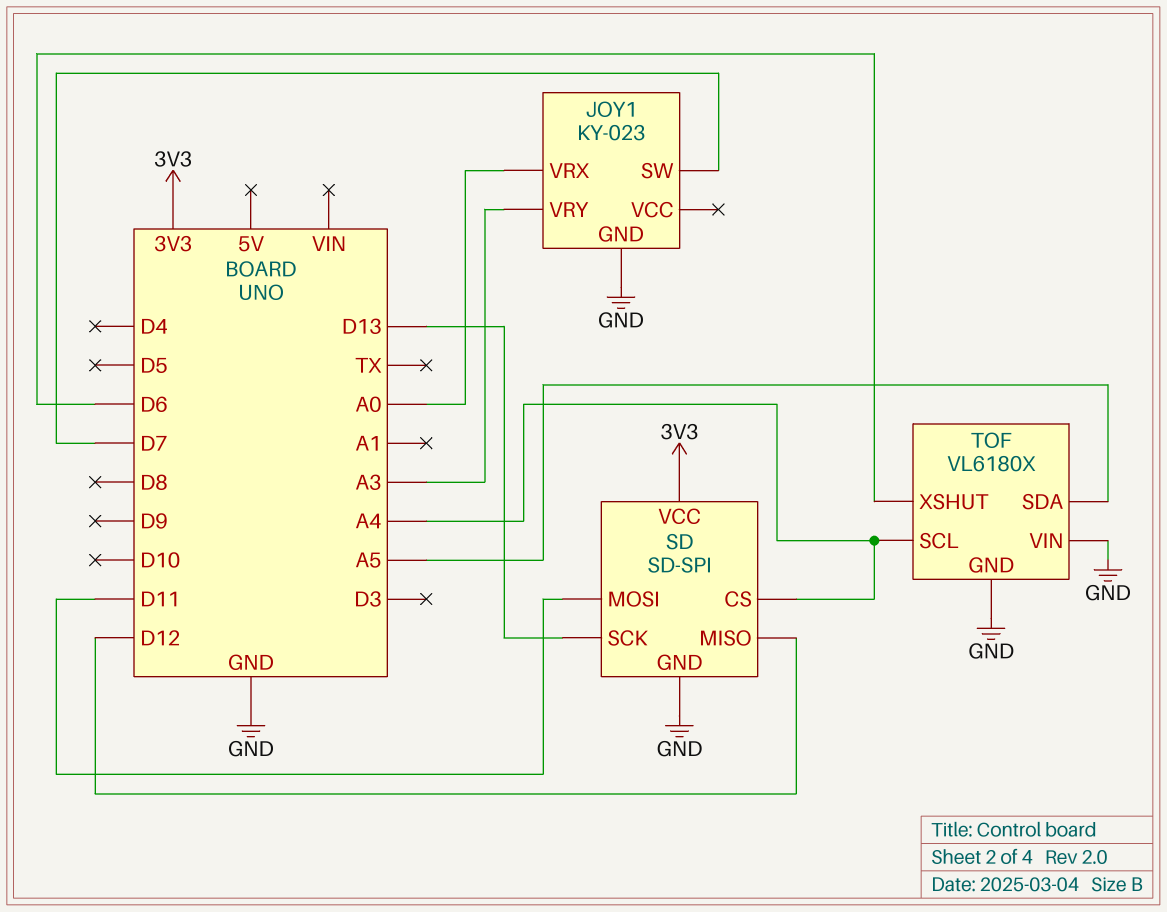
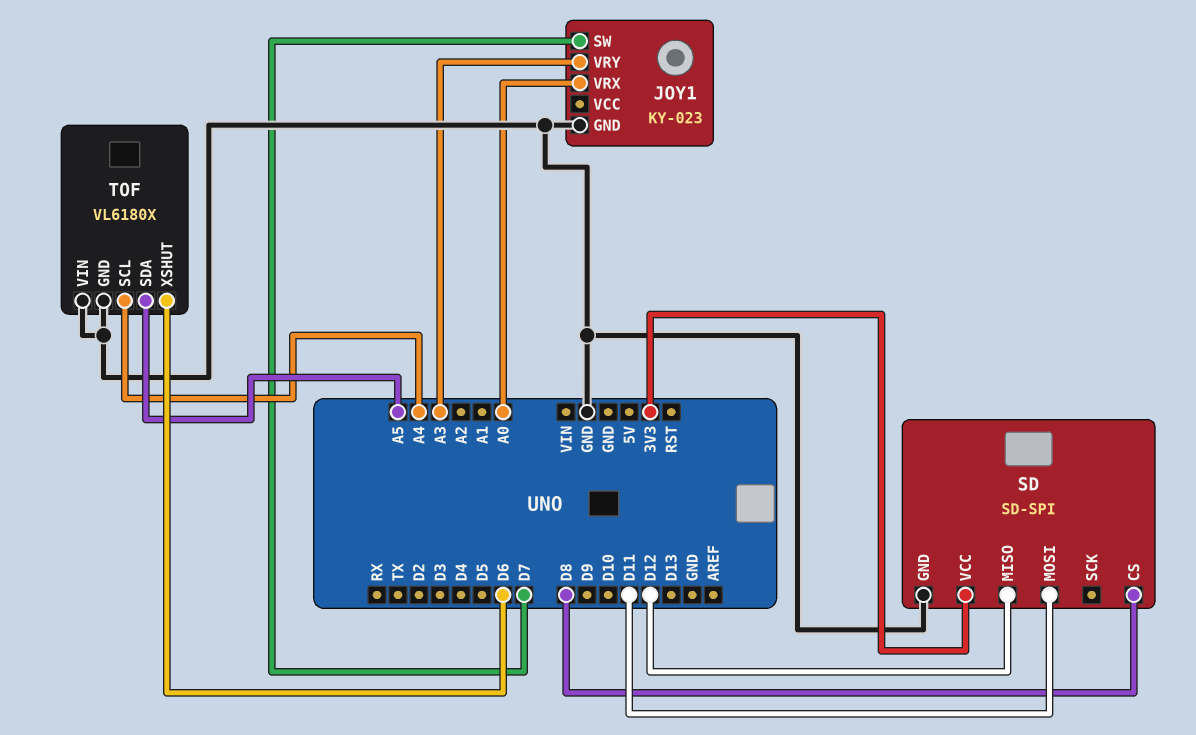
SD pin CS: A4 -> D8
SD pin SCK: D13 -> none

